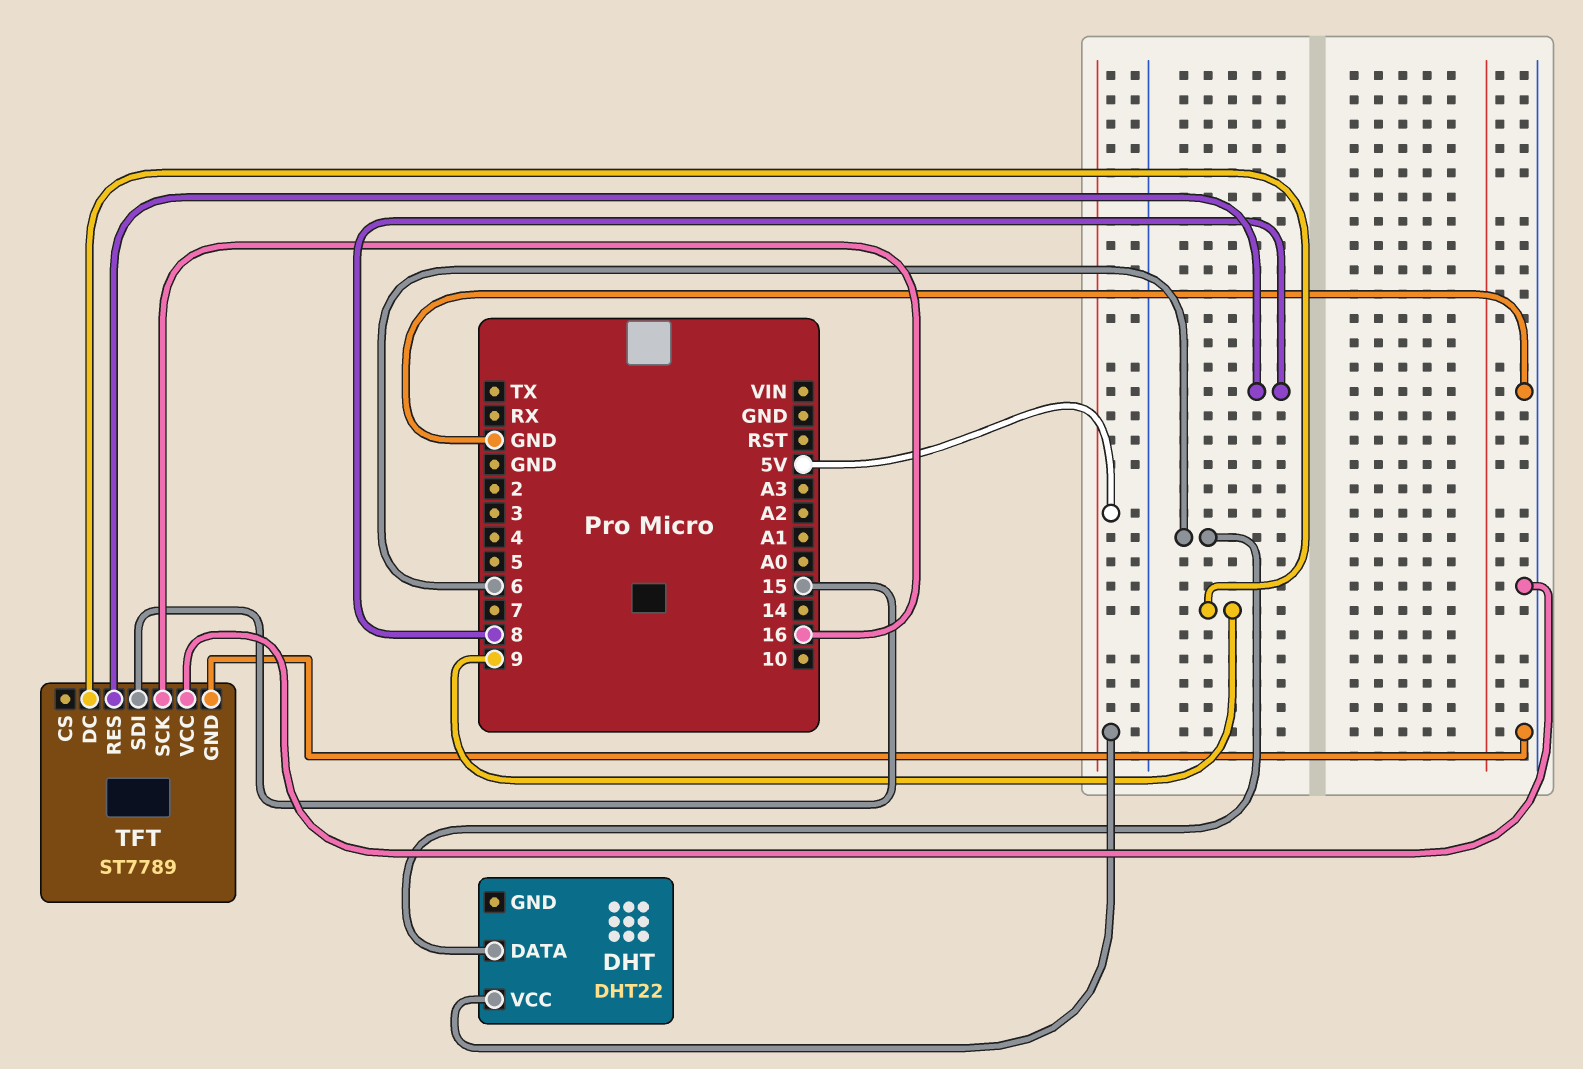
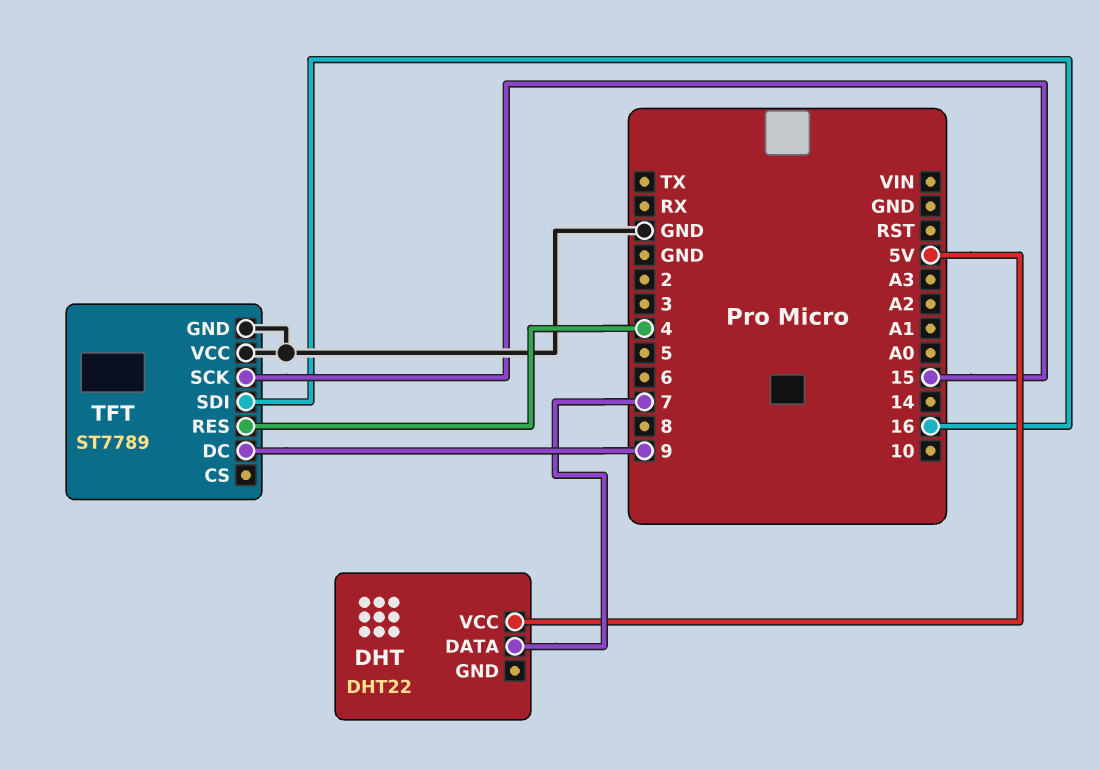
DHT pin DATA: 6 -> 7
TFT pin RES: 8 -> 4
TFT pin SCK: 16 -> 15
TFT pin SDI: 15 -> 16

